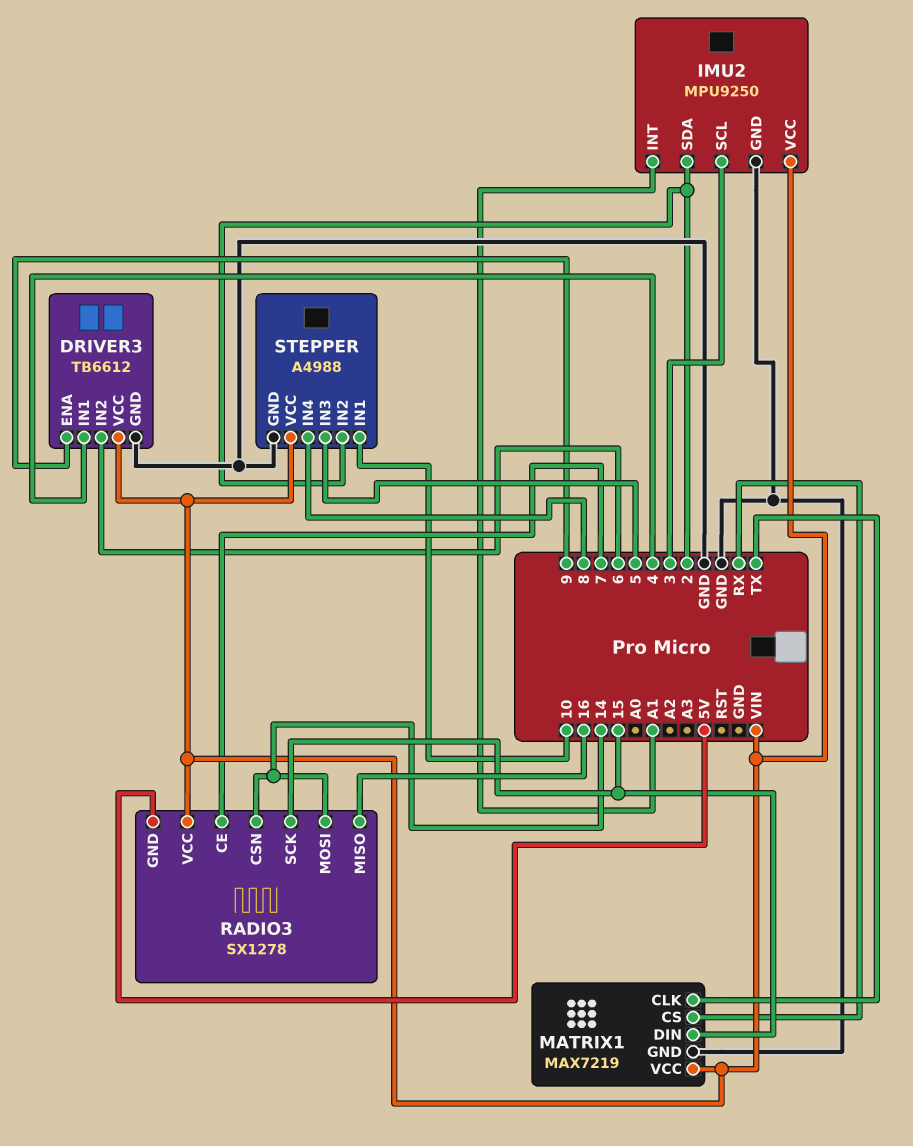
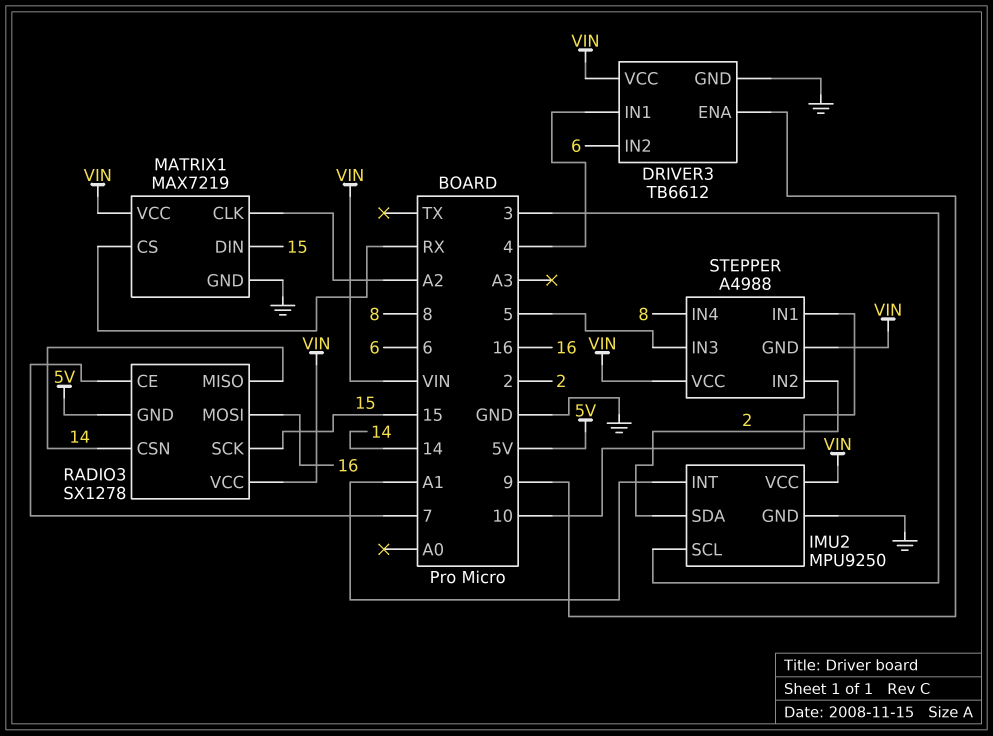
MATRIX1 pin CLK: TX -> A2
RADIO3 pin MISO: 16 -> 14
RADIO3 pin MOSI: 14 -> 16
STEPPER pin GND: GND -> VIN

